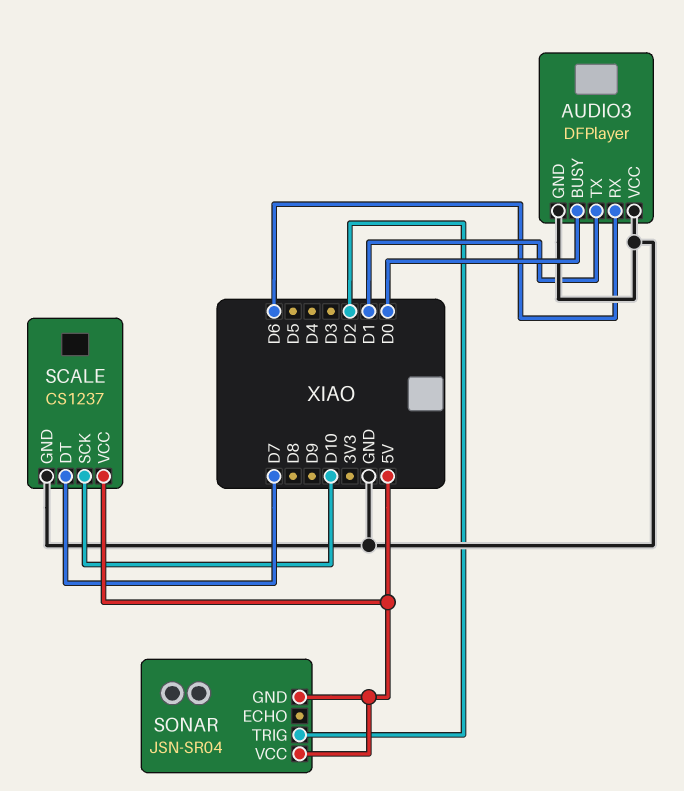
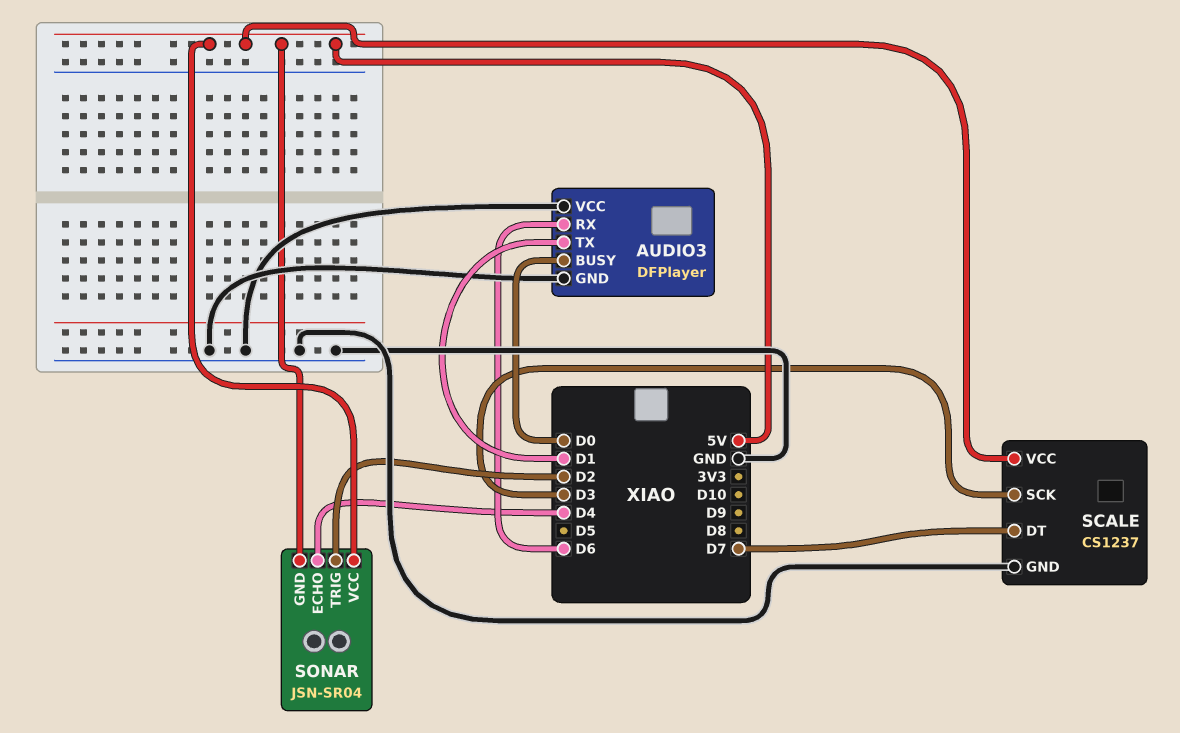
SCALE pin SCK: D10 -> D3
SONAR pin ECHO: none -> D4

